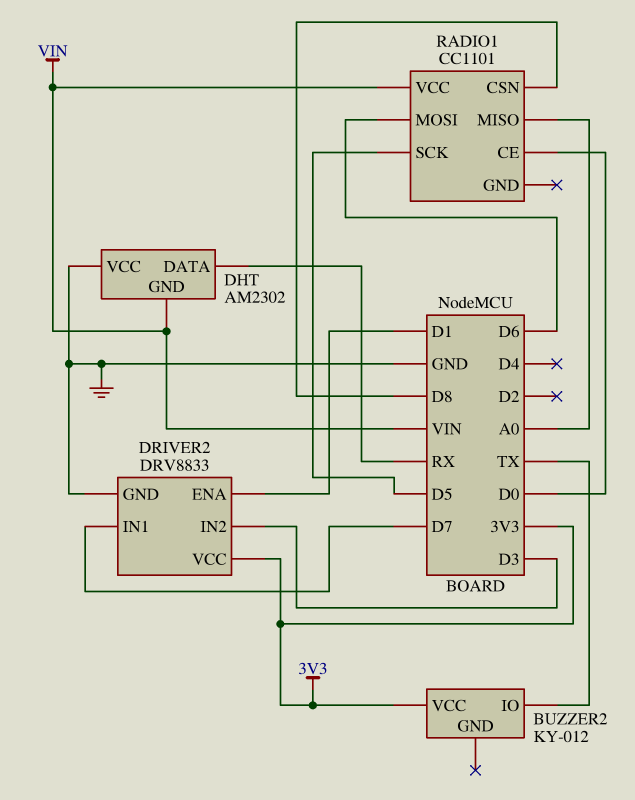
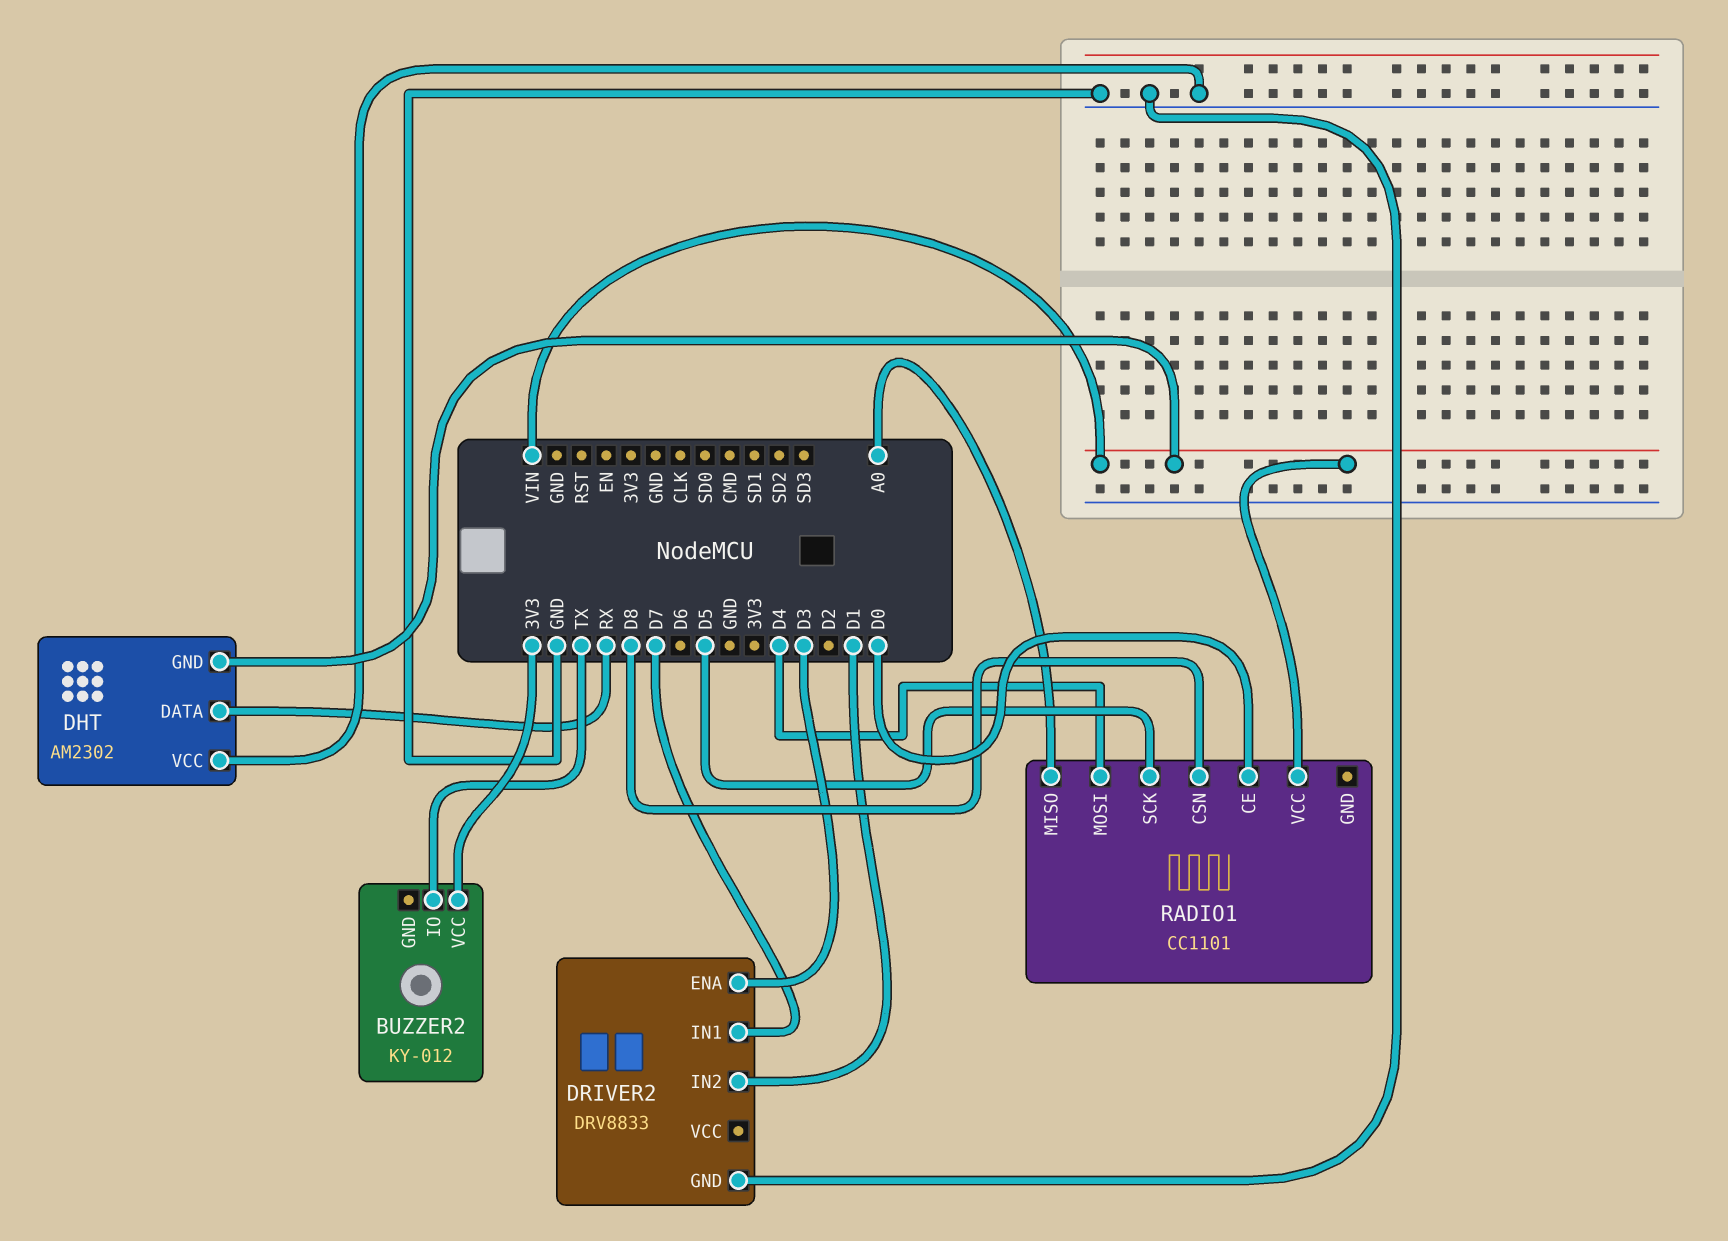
DRIVER2 pin ENA: D1 -> D3
DRIVER2 pin IN2: D3 -> D1
DRIVER2 pin VCC: 3V3 -> none
RADIO1 pin MOSI: D6 -> D4

